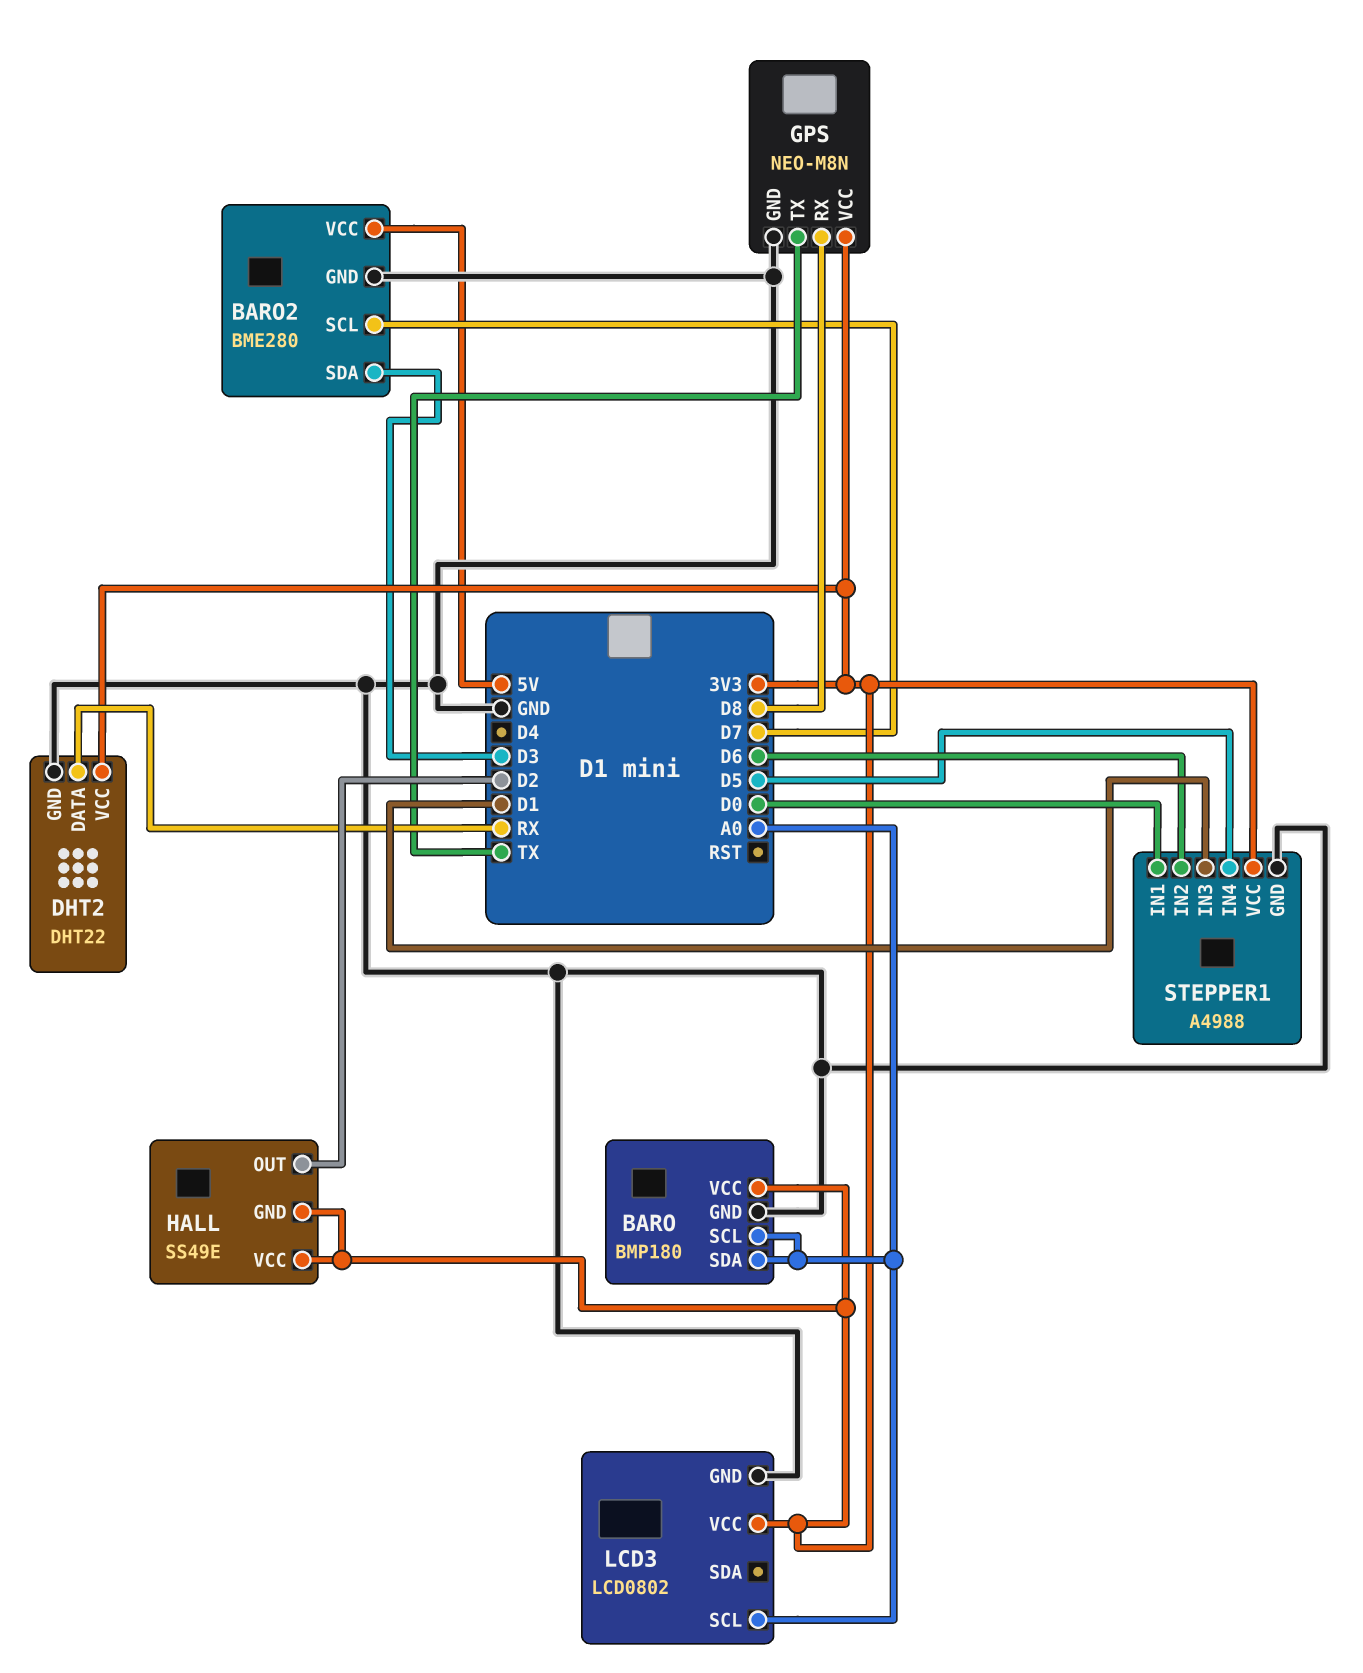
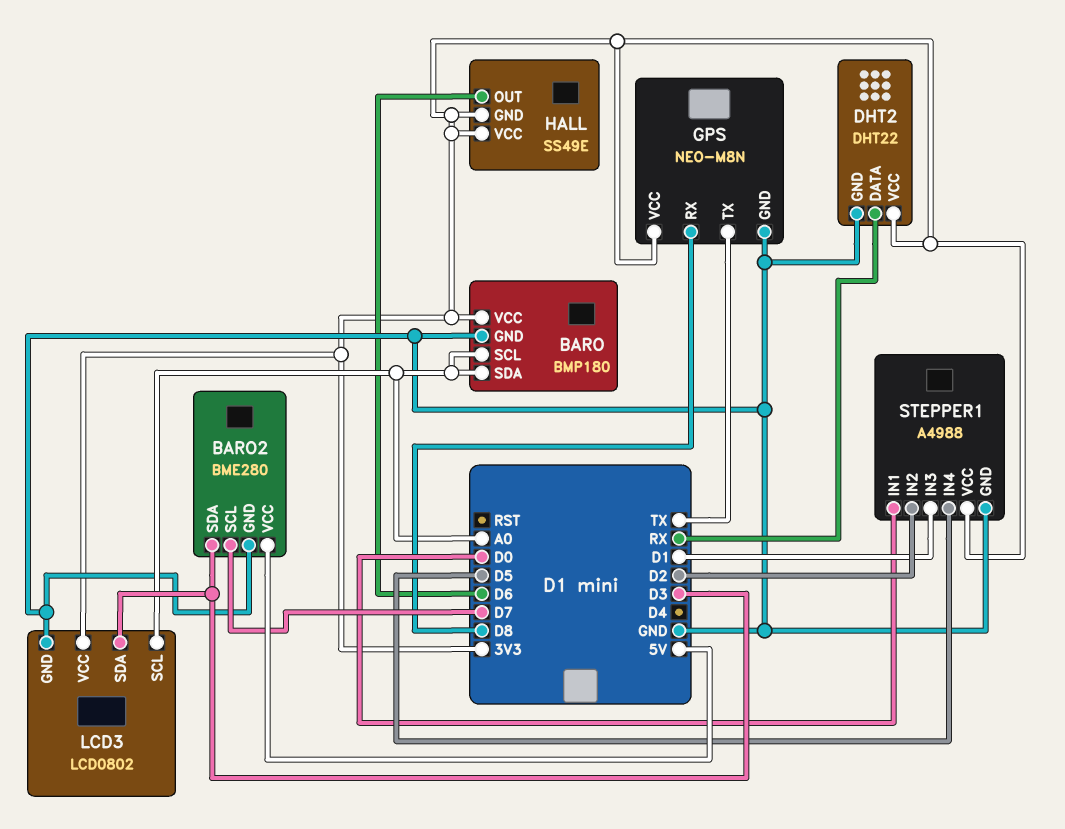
HALL pin OUT: D2 -> D6
LCD3 pin SDA: none -> D3
STEPPER1 pin IN2: D6 -> D2

